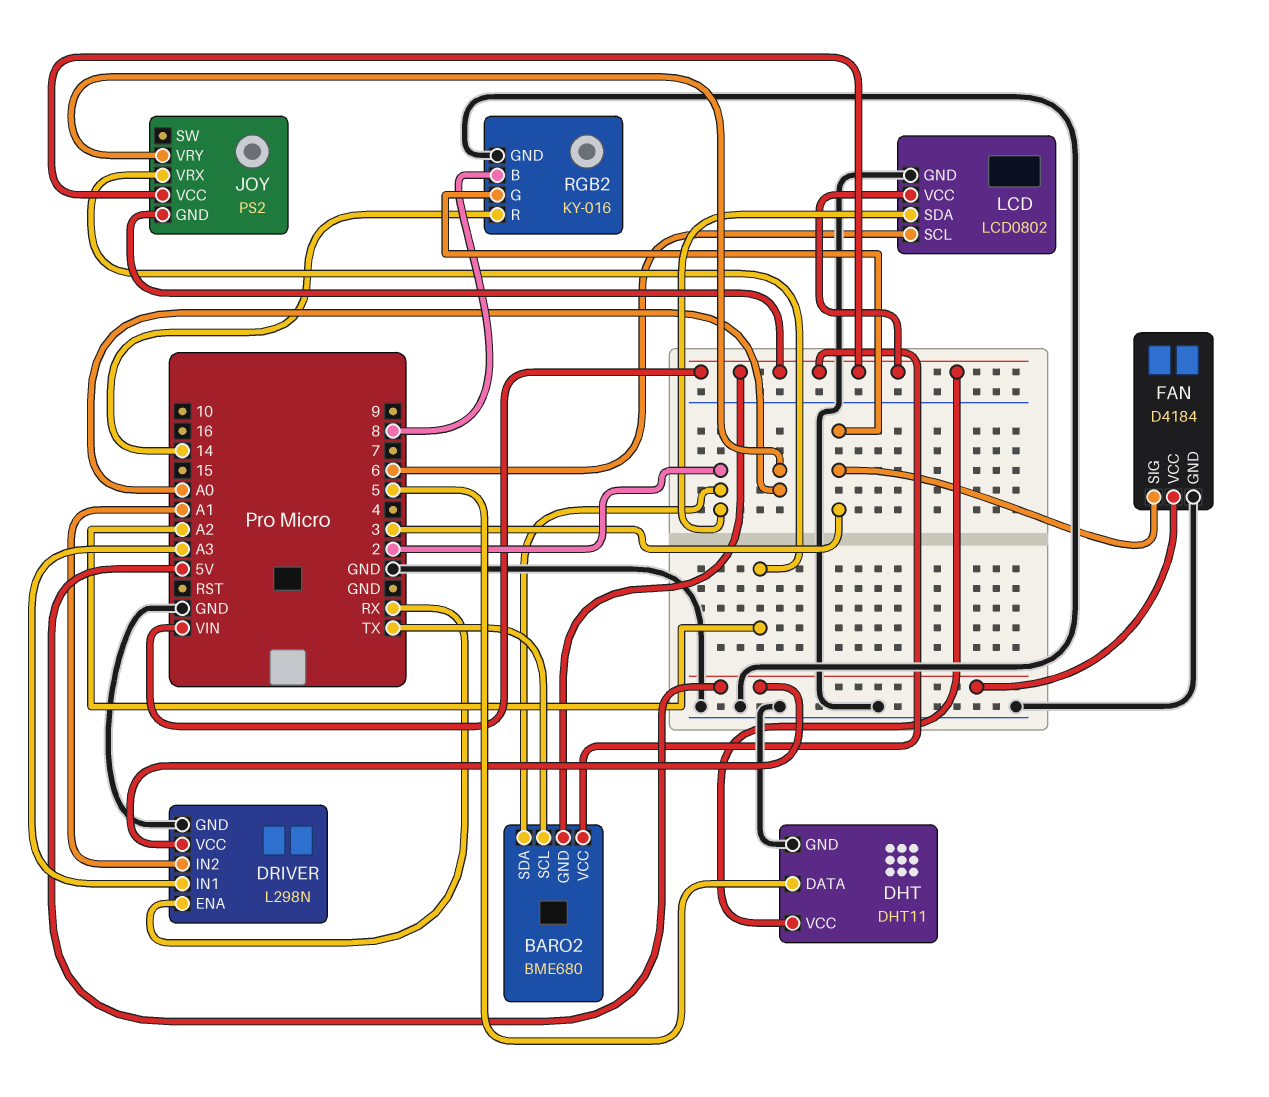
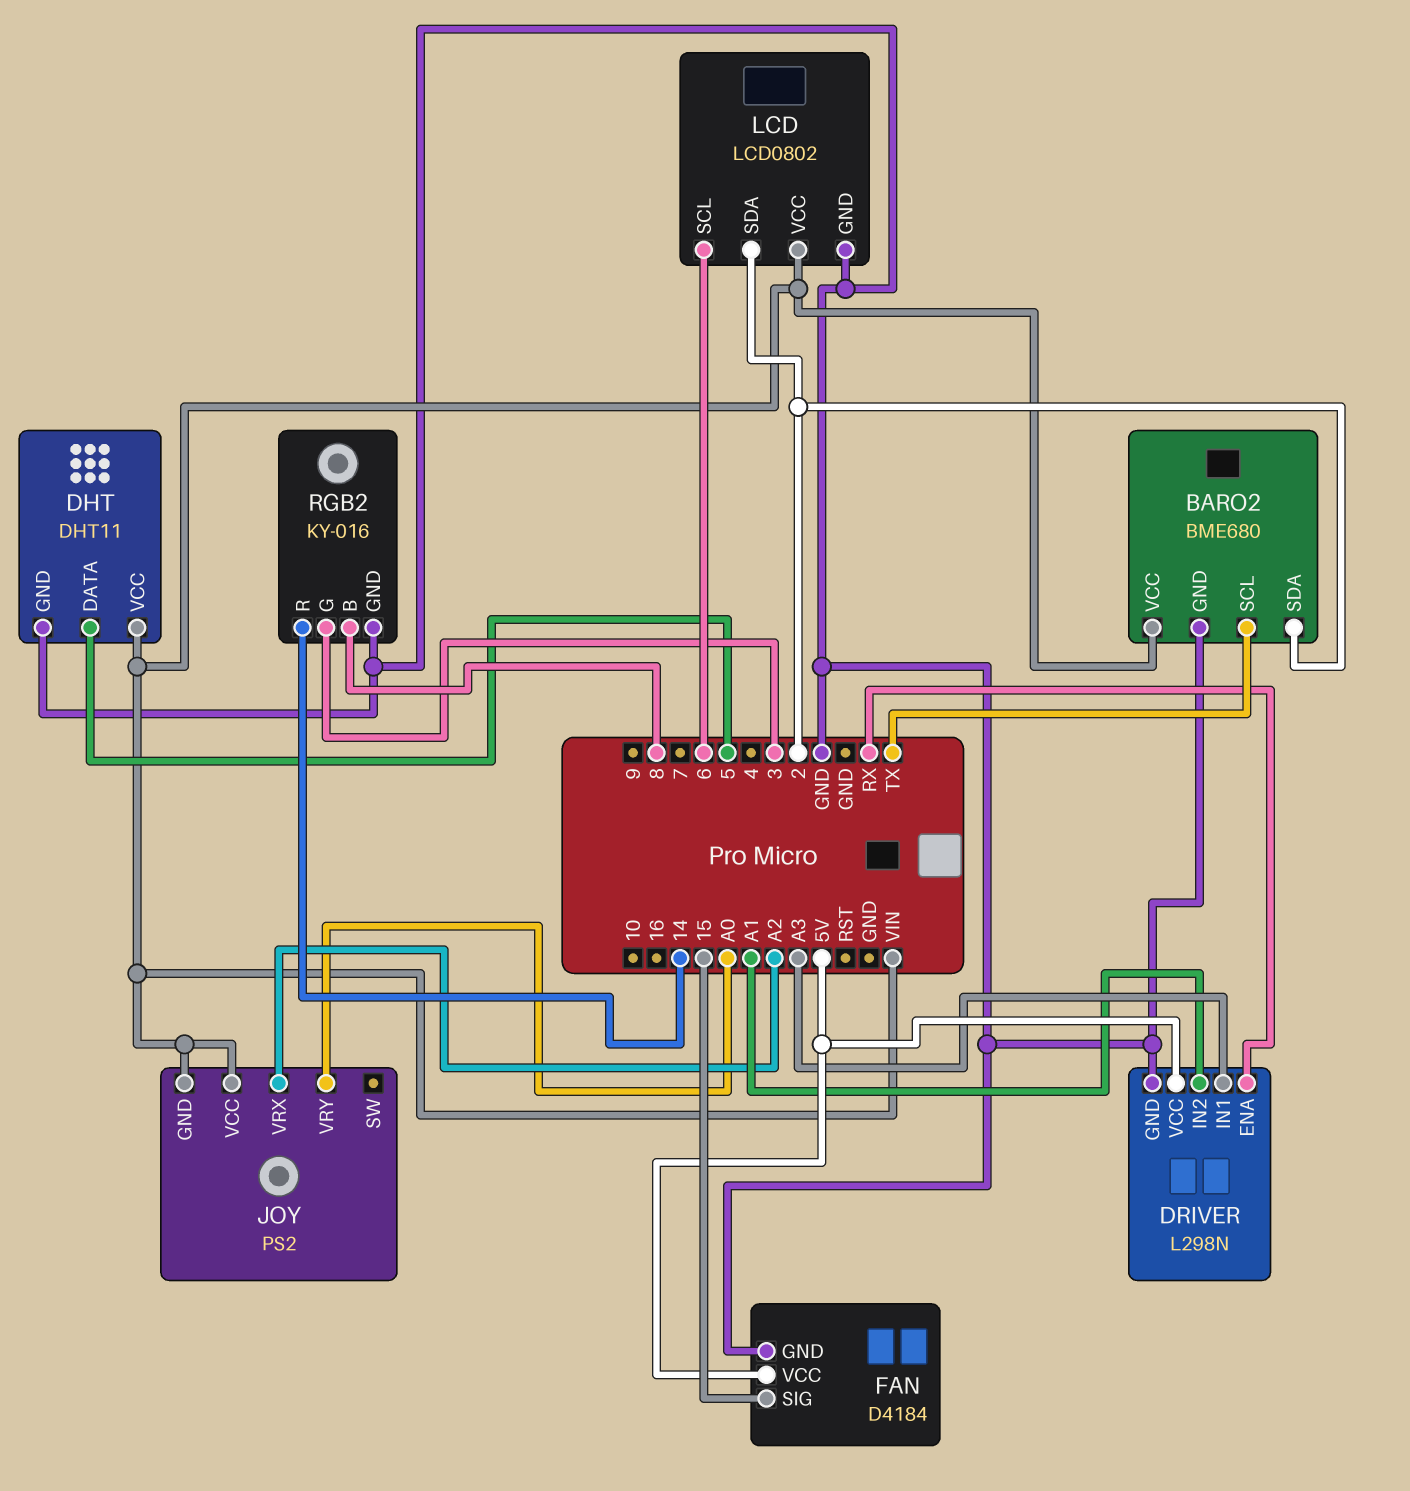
BARO2 pin GND: VIN -> GND
FAN pin SIG: 3 -> 15

